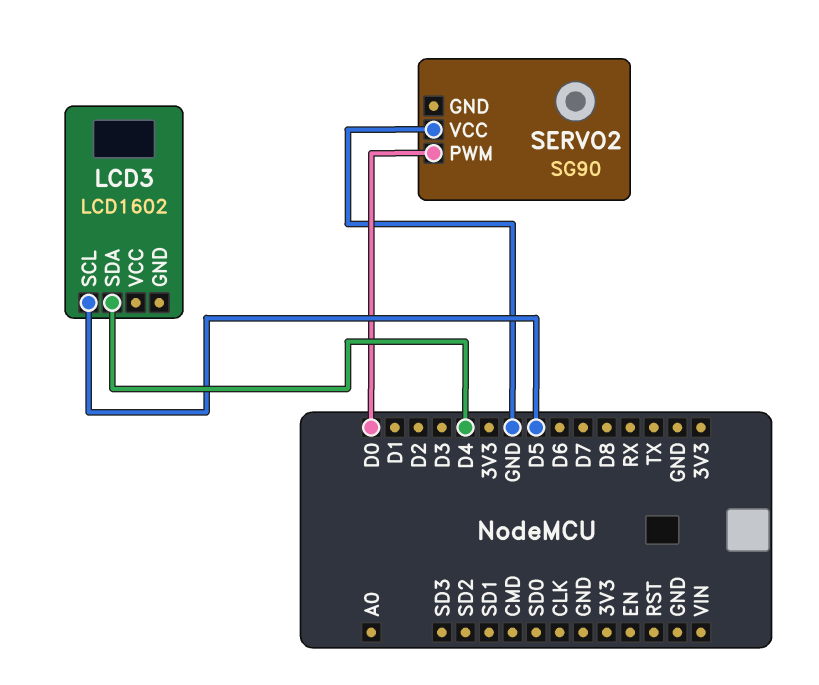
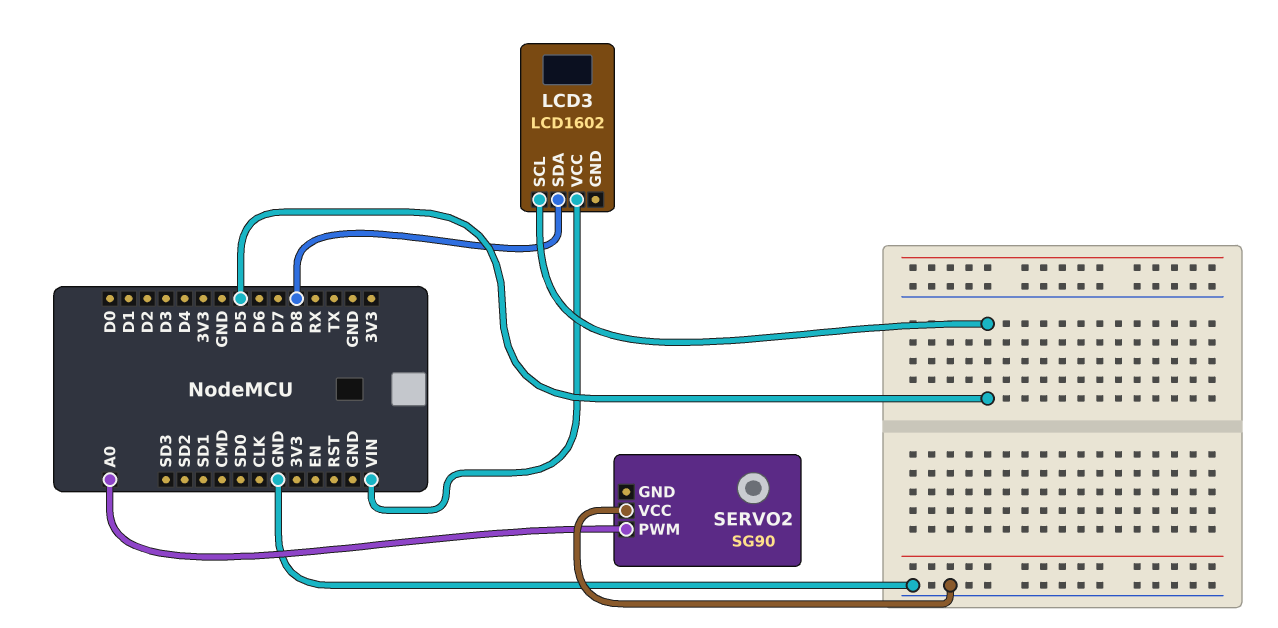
LCD3 pin SDA: D4 -> D8
LCD3 pin VCC: none -> VIN
SERVO2 pin PWM: D0 -> A0

